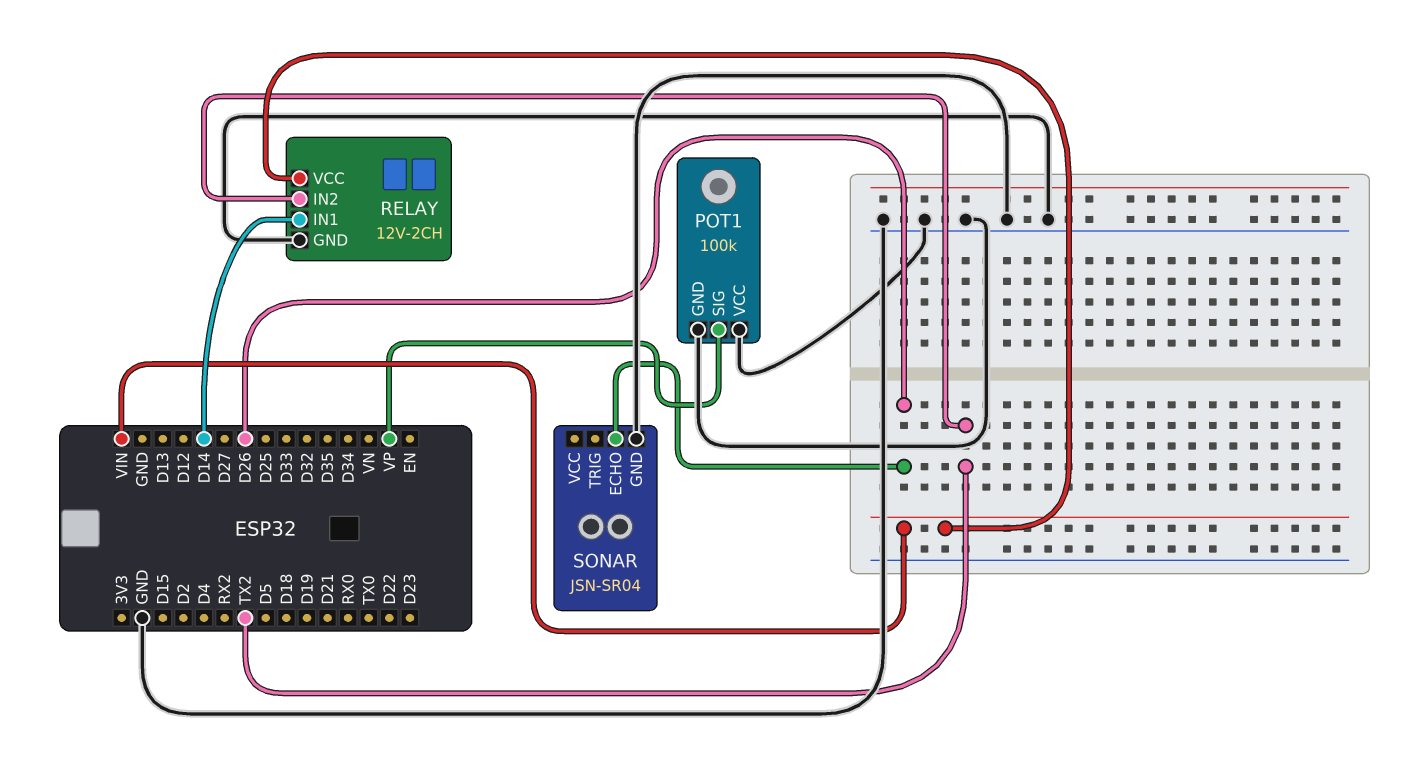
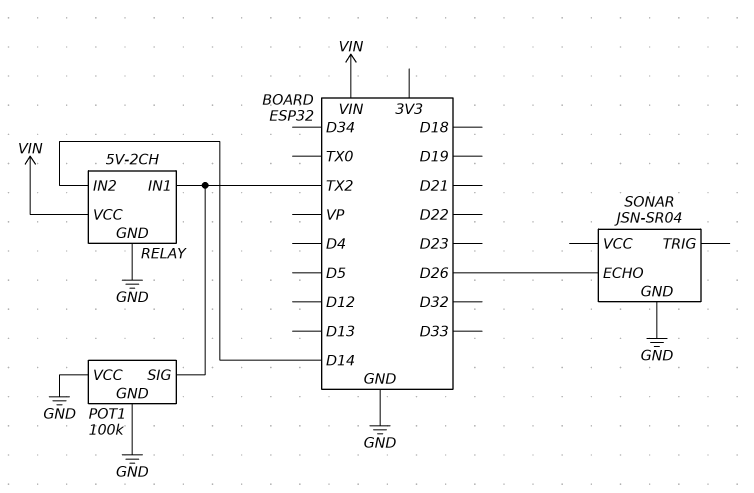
POT1 pin SIG: VP -> TX2
RELAY: 12V-2CH -> 5V-2CH
RELAY pin IN1: D14 -> TX2
RELAY pin IN2: TX2 -> D14

